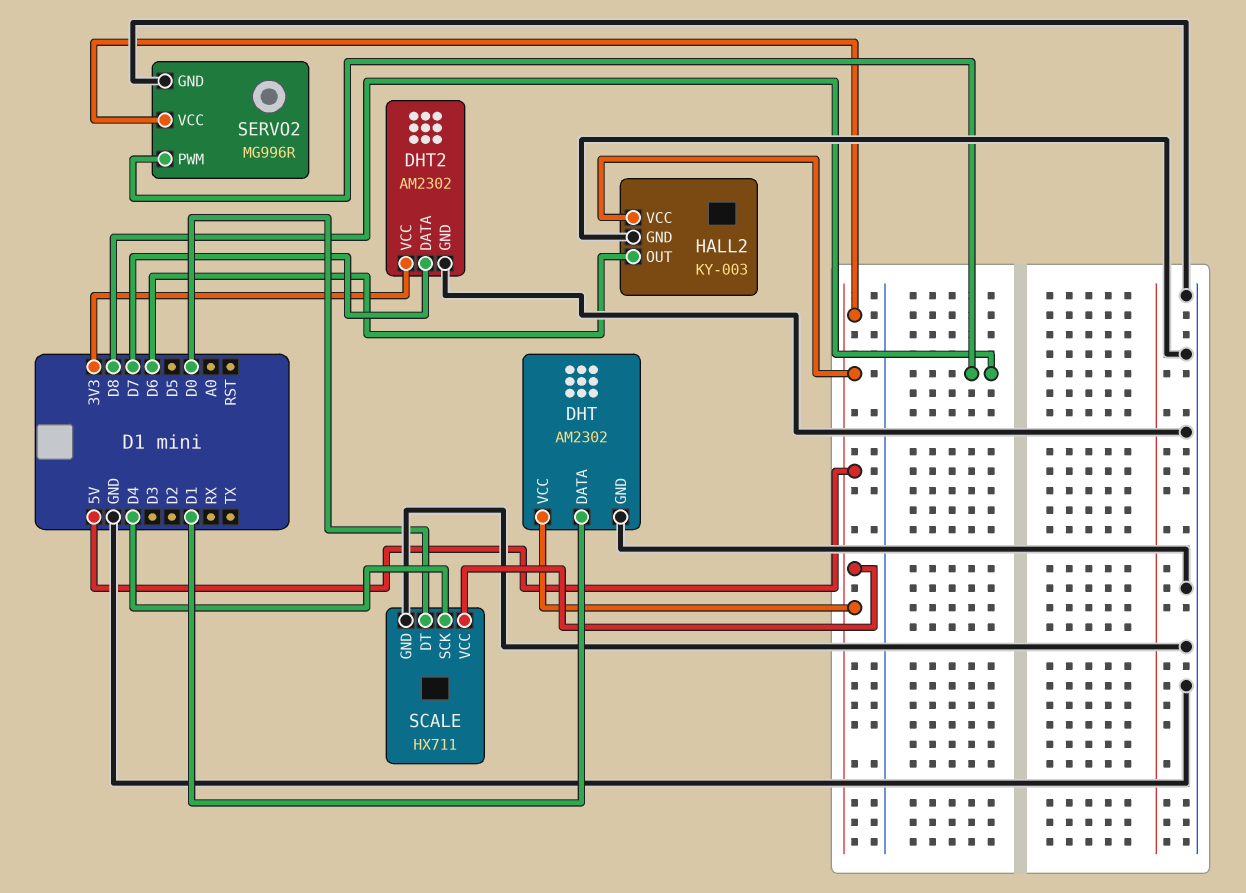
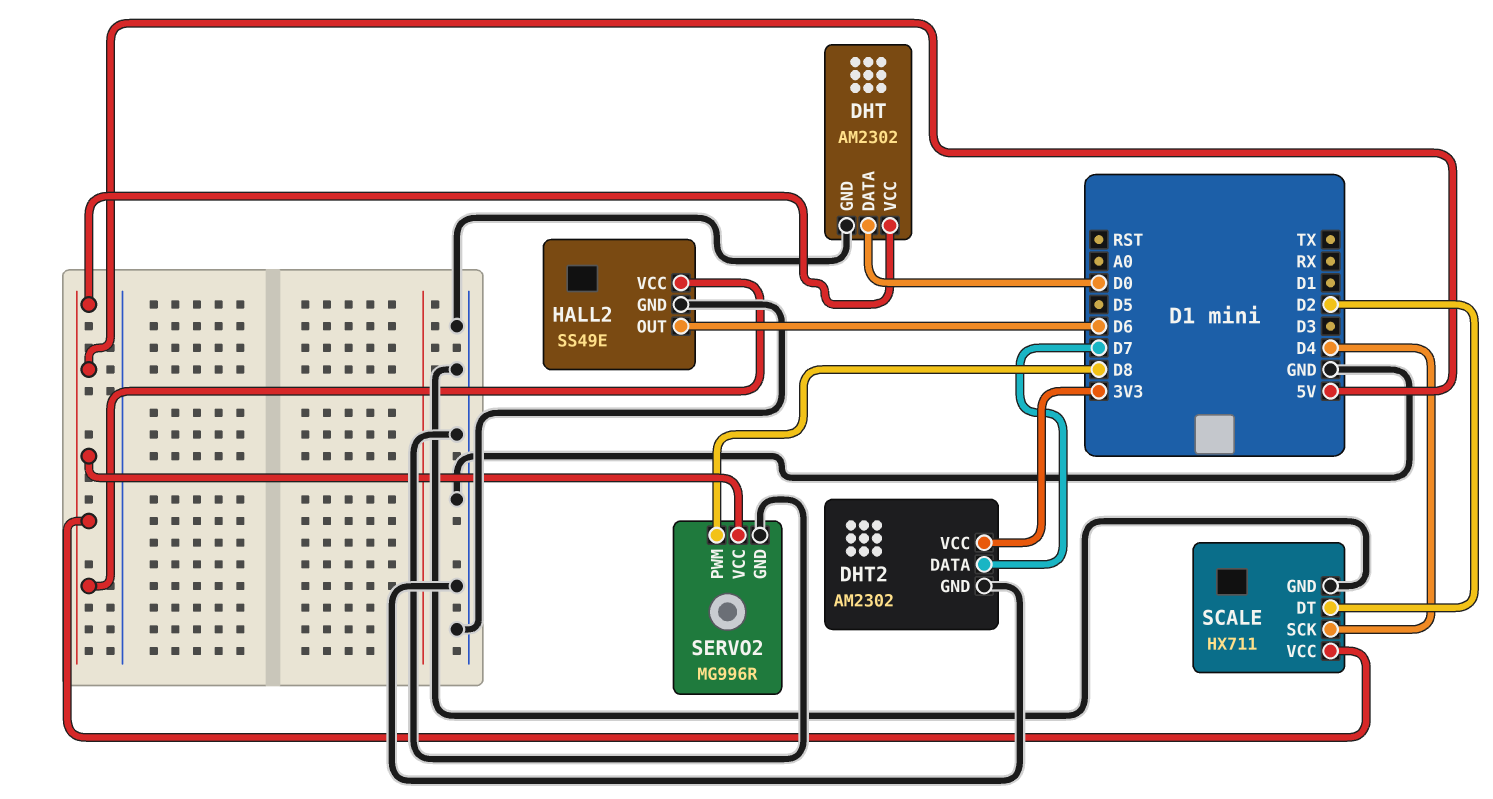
DHT pin DATA: D1 -> D0
HALL2: KY-003 -> SS49E
SCALE pin DT: D0 -> D2

